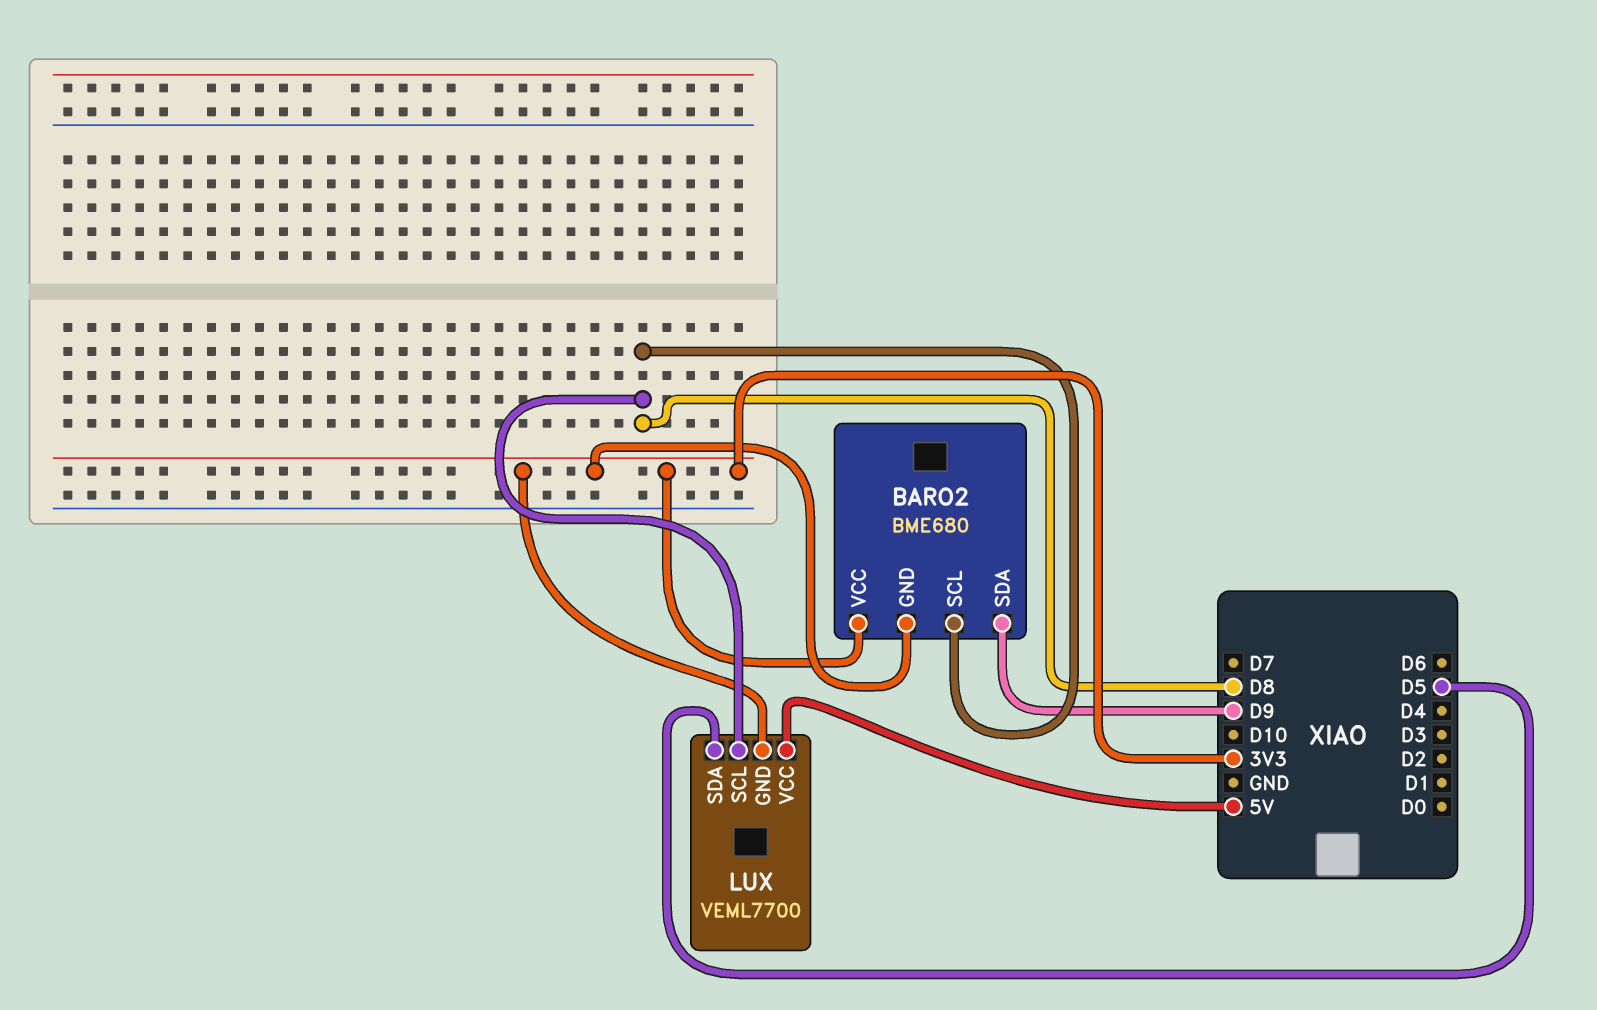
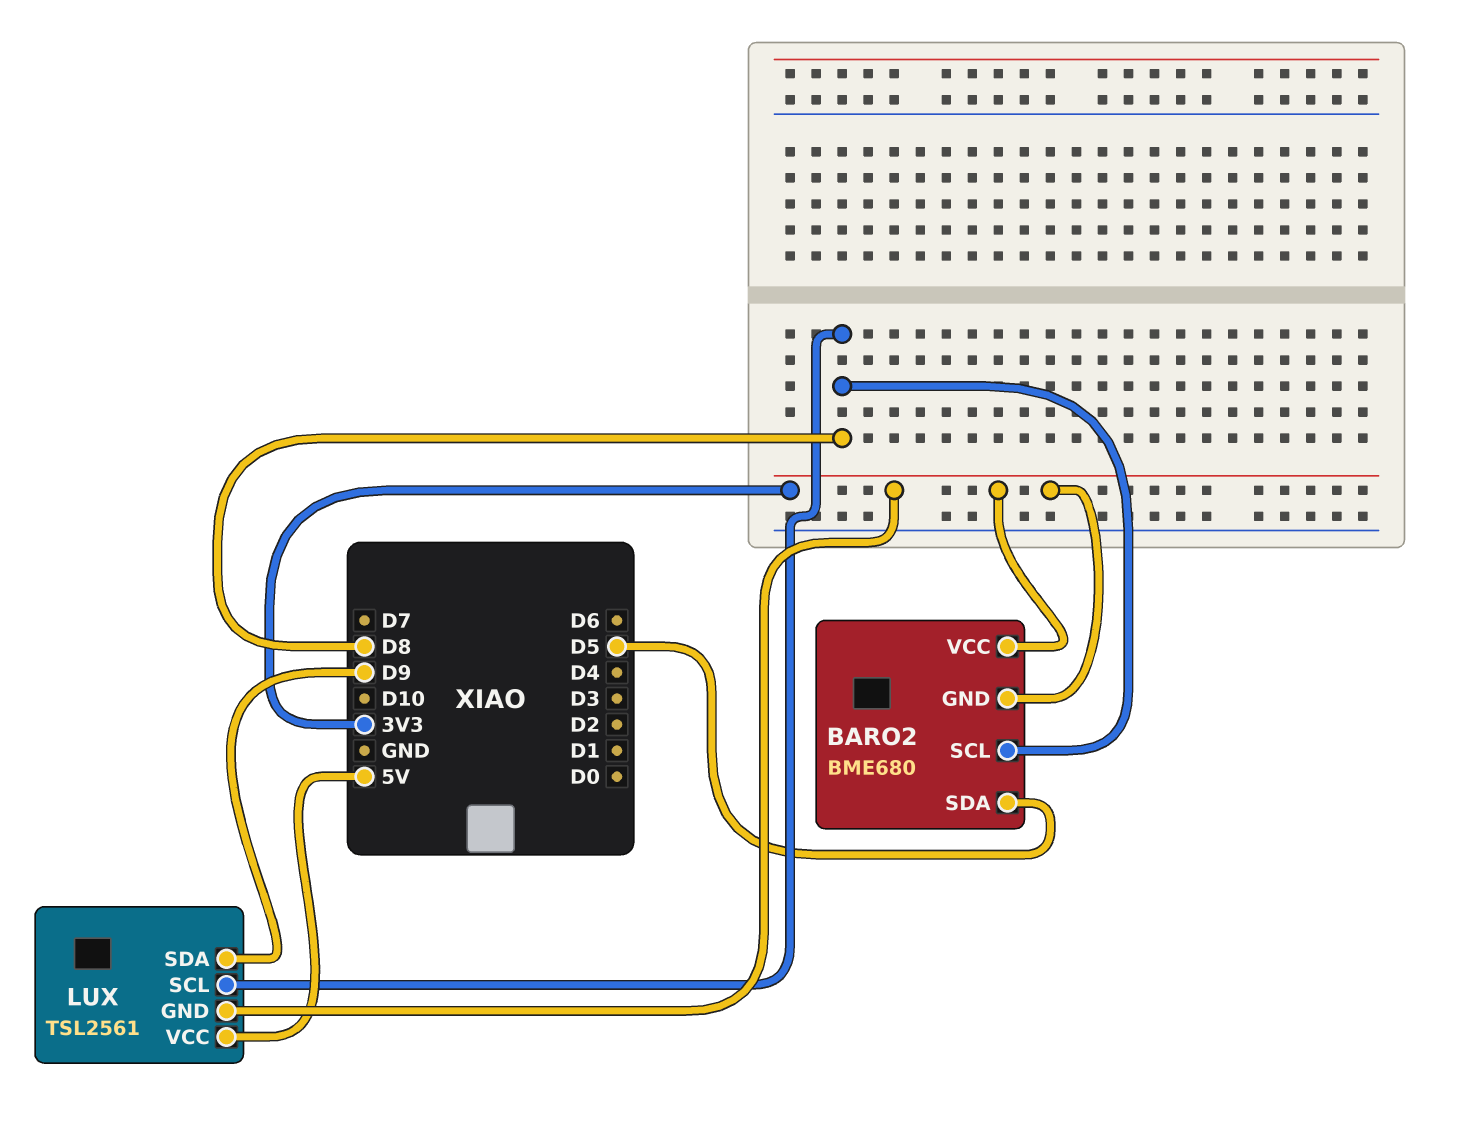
BARO2 pin SDA: D9 -> D5
LUX: VEML7700 -> TSL2561
LUX pin SDA: D5 -> D9

